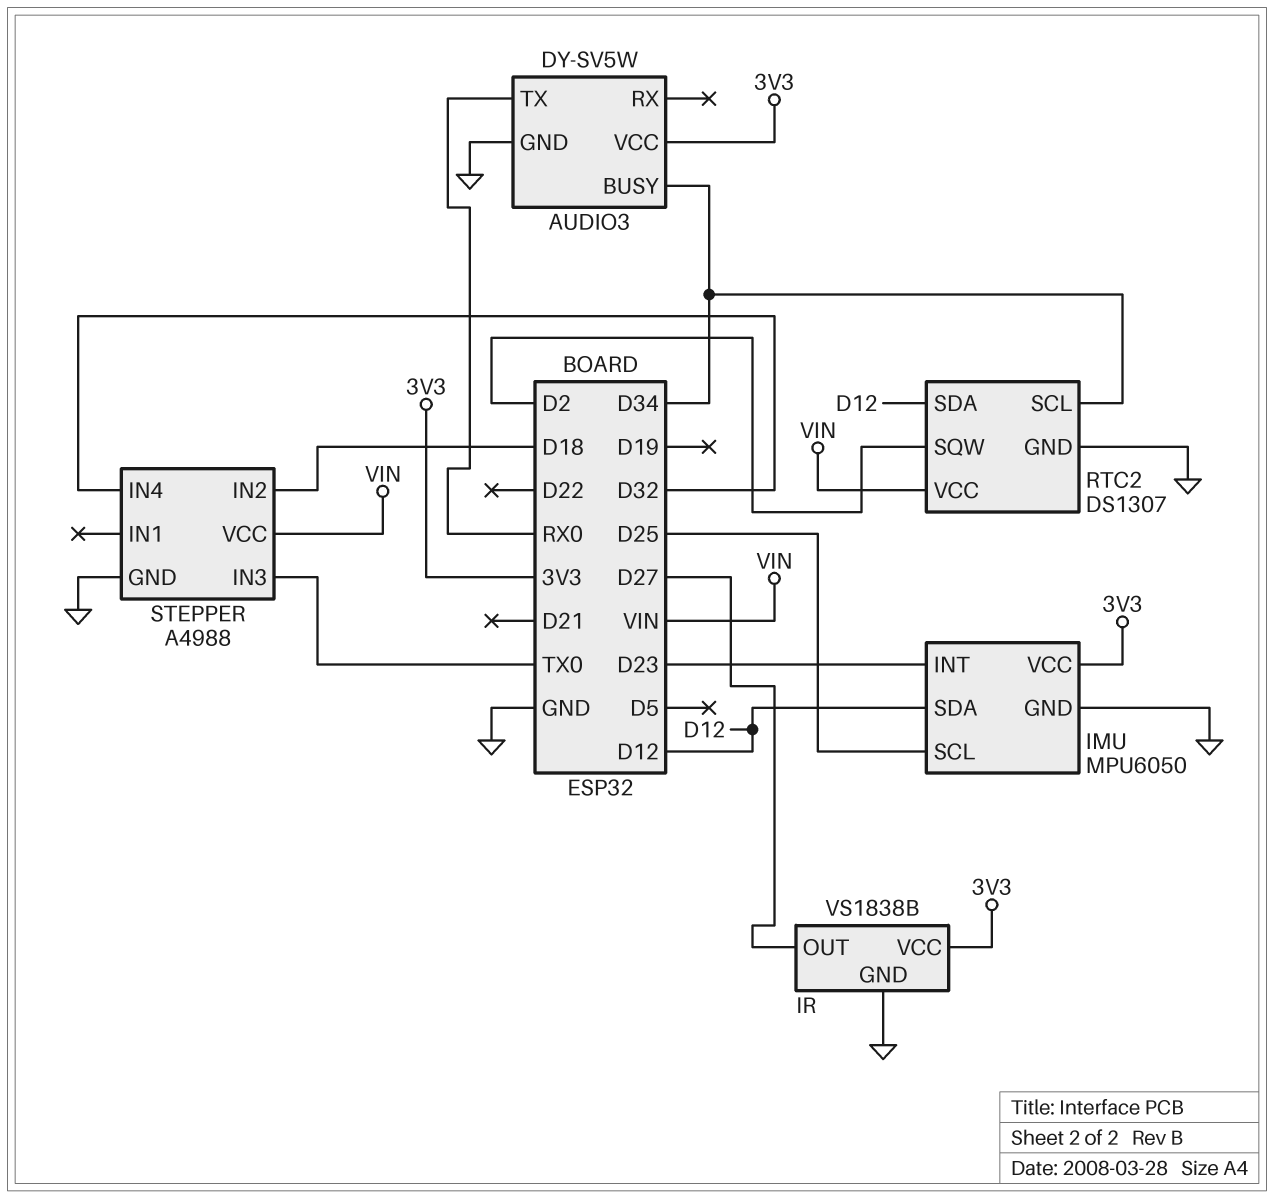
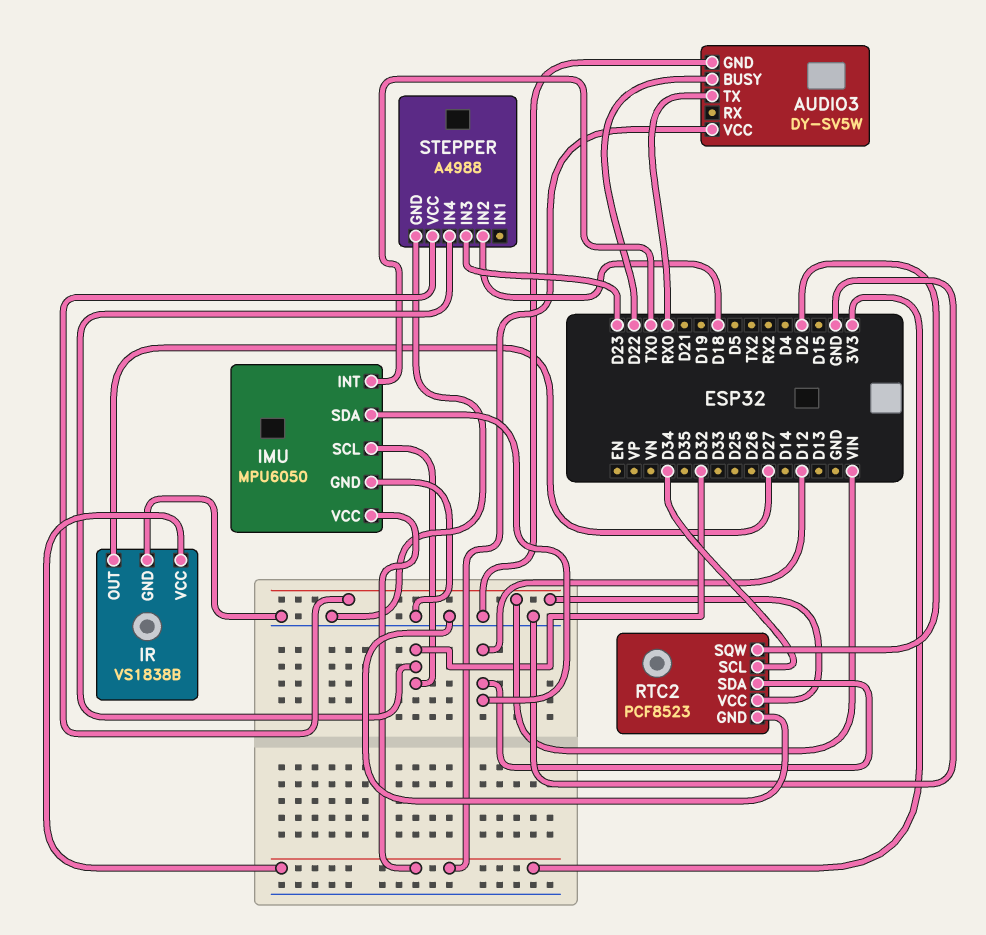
AUDIO3 pin BUSY: D34 -> D22
IMU pin INT: D23 -> TX0
IMU pin SCL: D25 -> D32
RTC2: DS1307 -> PCF8523
STEPPER pin IN3: TX0 -> D23

